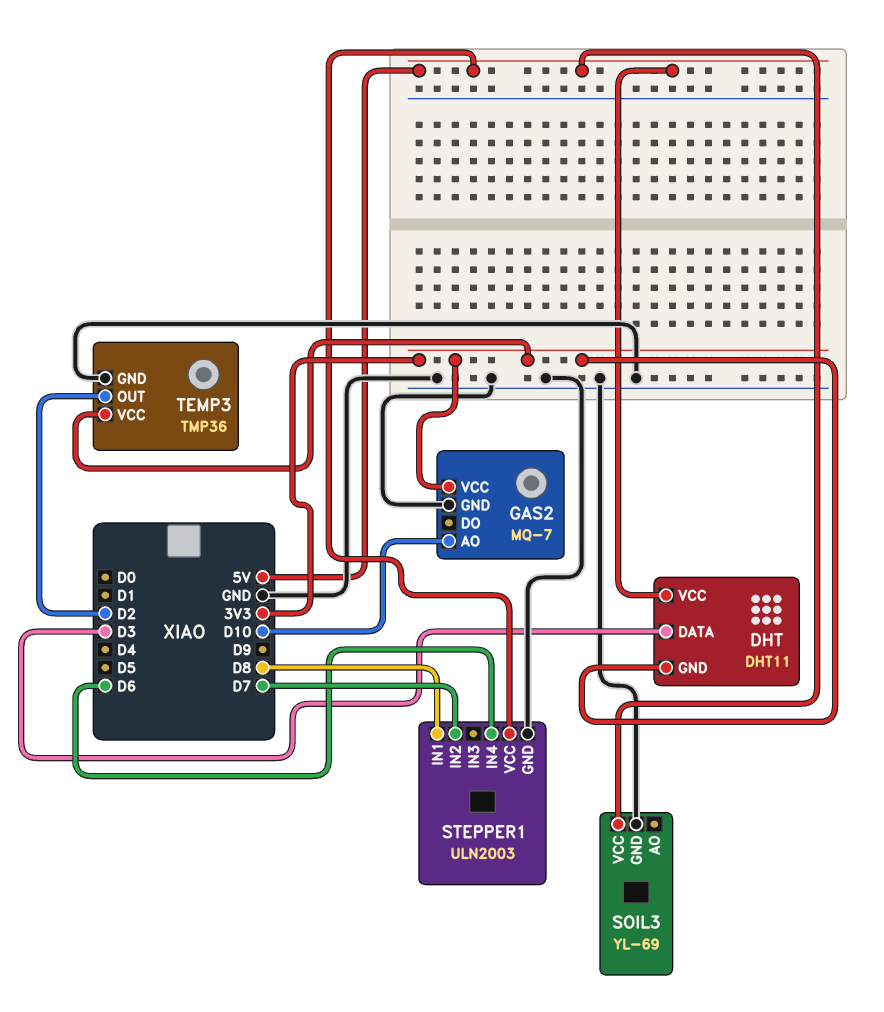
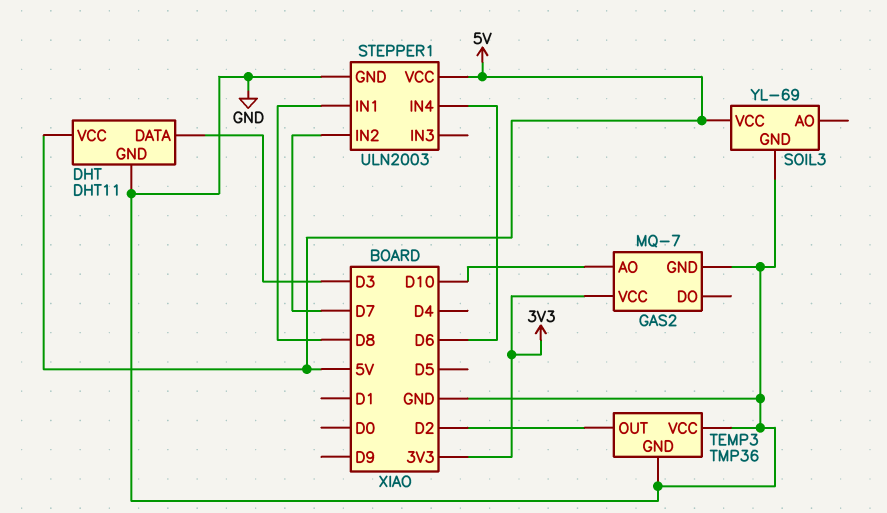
DHT pin GND: 3V3 -> GND
TEMP3 pin VCC: 3V3 -> GND

